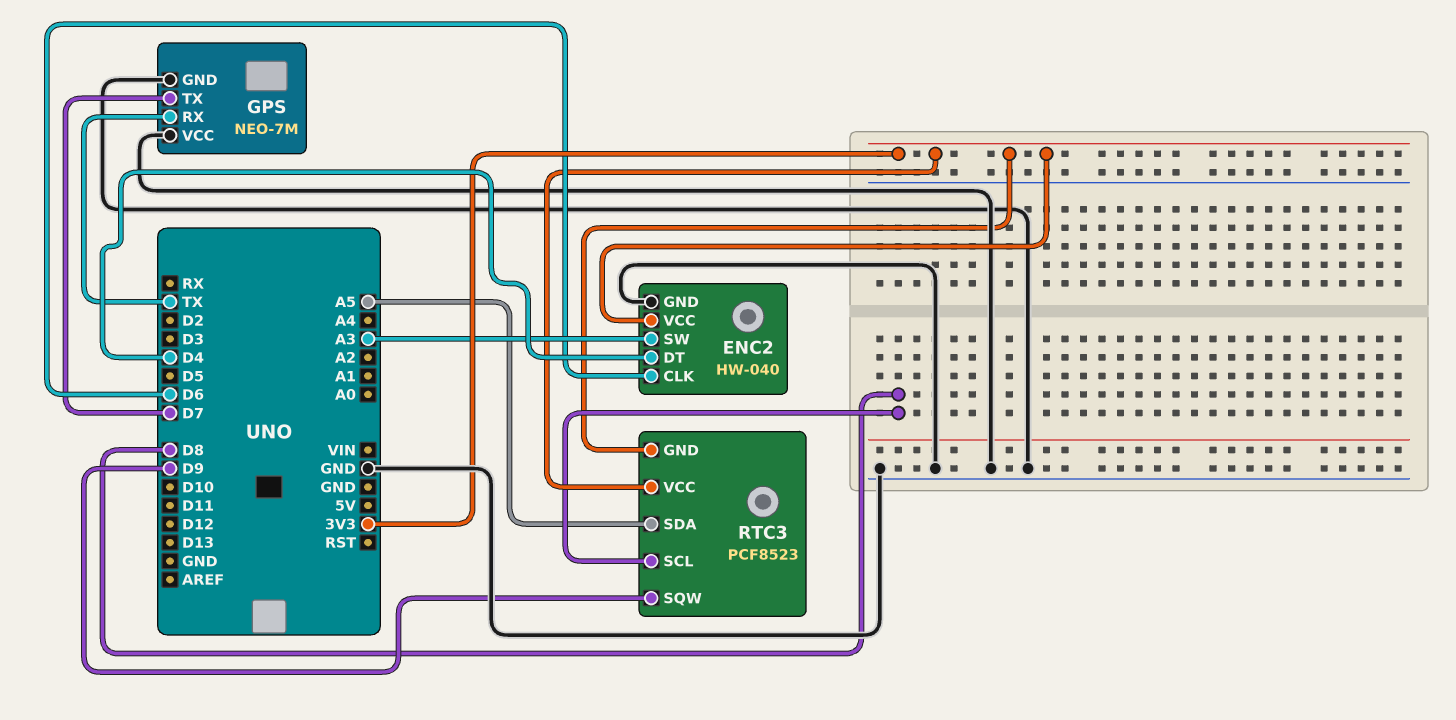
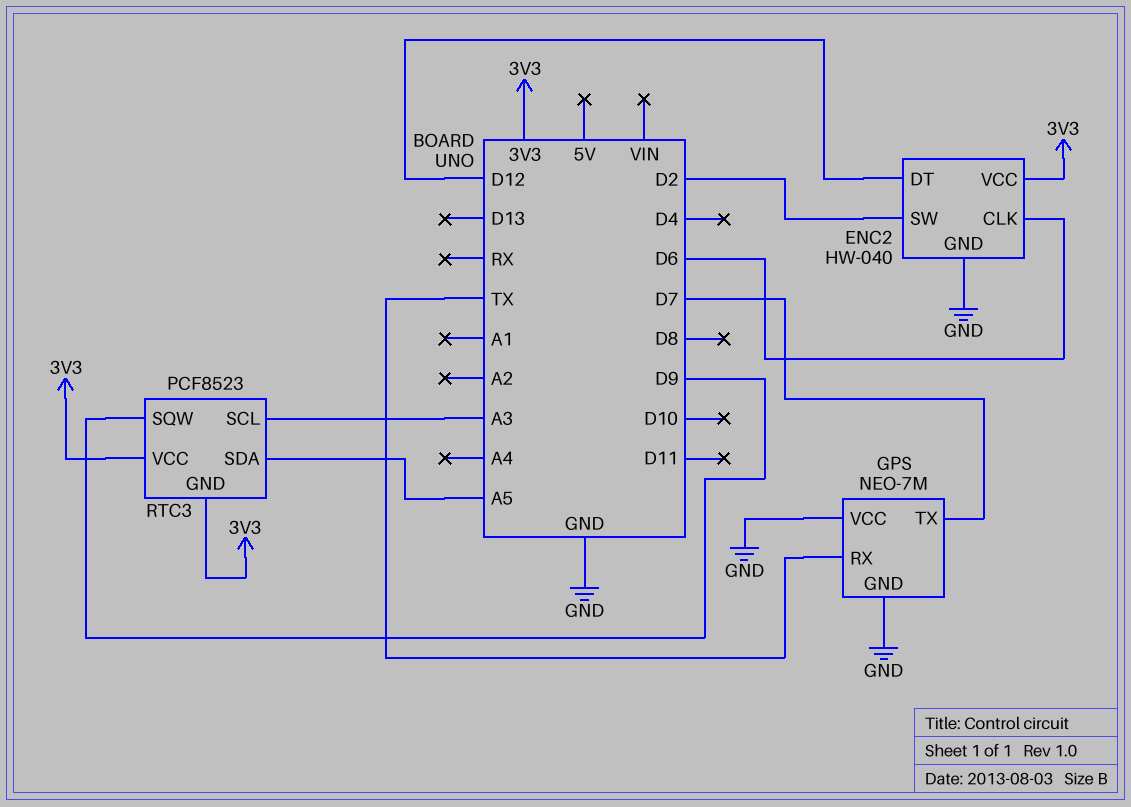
ENC2 pin DT: D4 -> D12
ENC2 pin SW: A3 -> D2
RTC3 pin SCL: D8 -> A3

